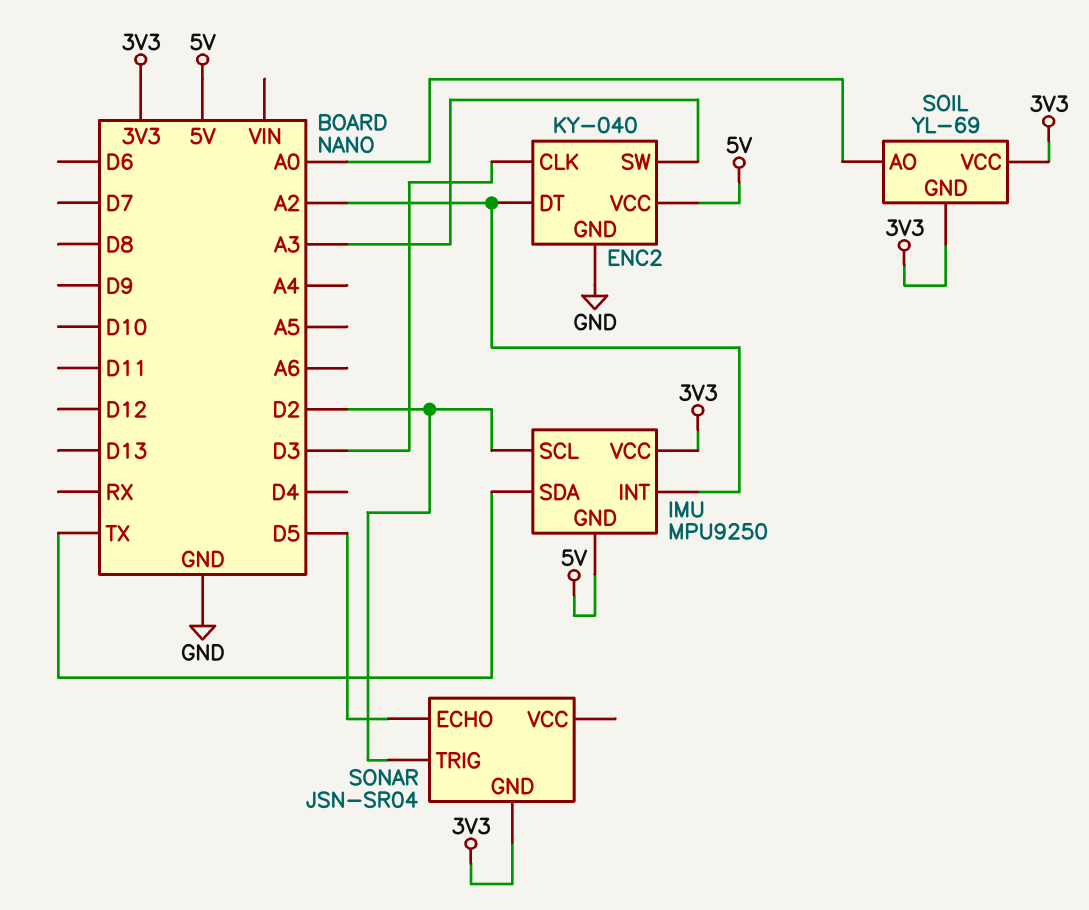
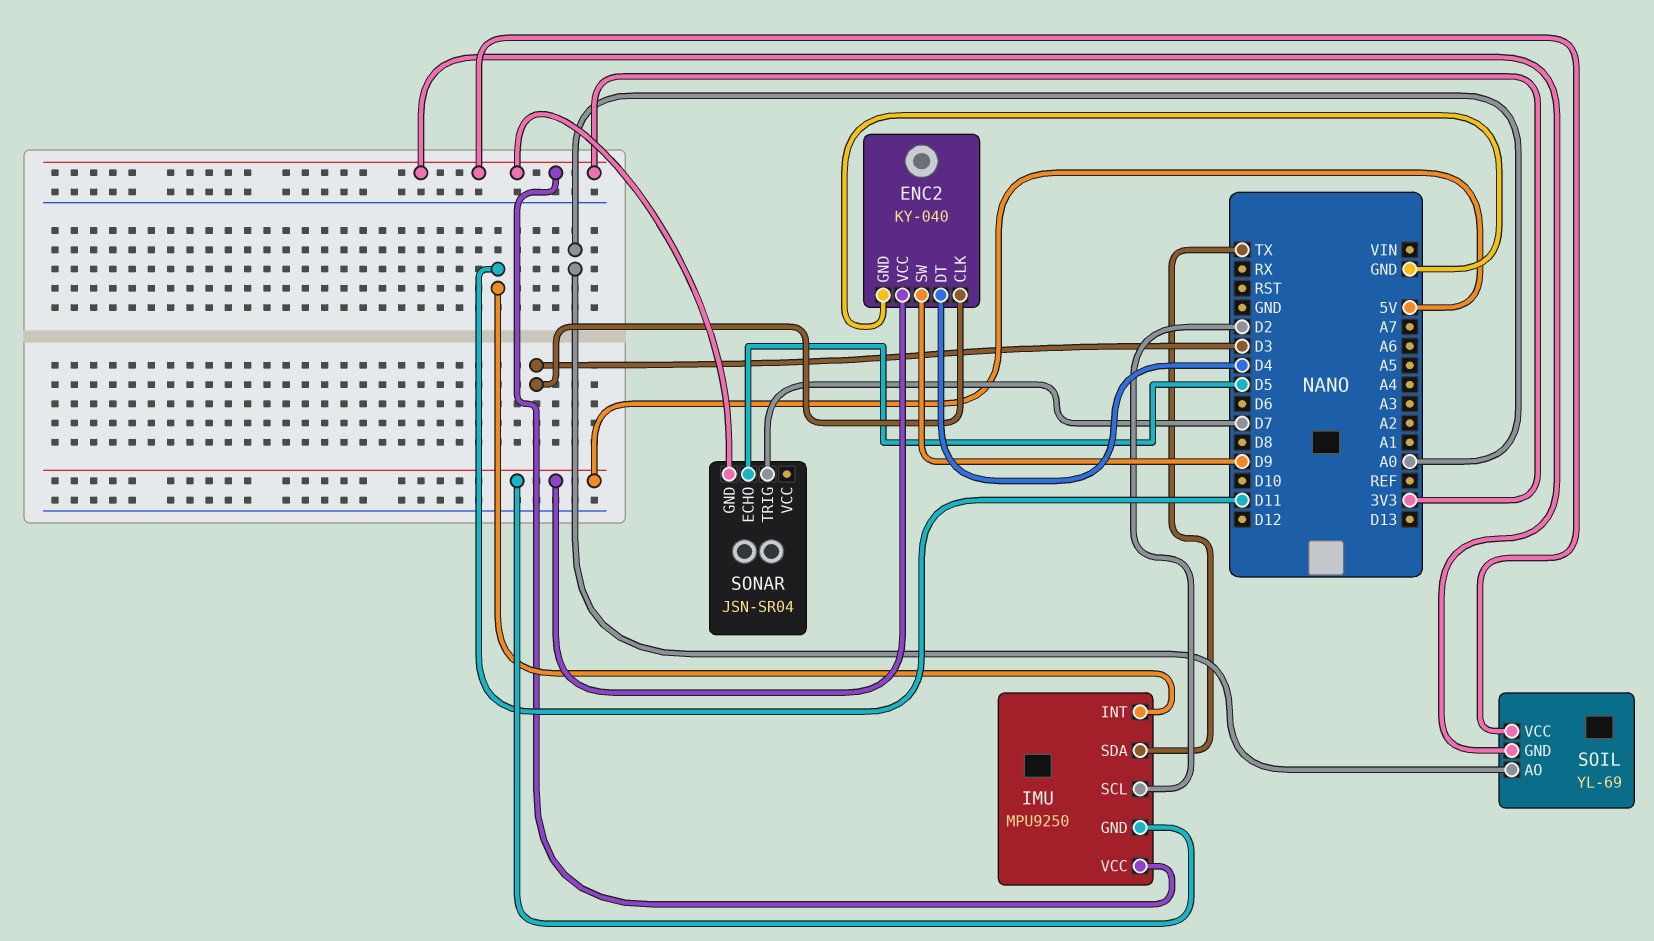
ENC2 pin DT: A2 -> D4
ENC2 pin SW: A3 -> D9
IMU pin INT: A2 -> D11
SONAR pin TRIG: D2 -> D7

